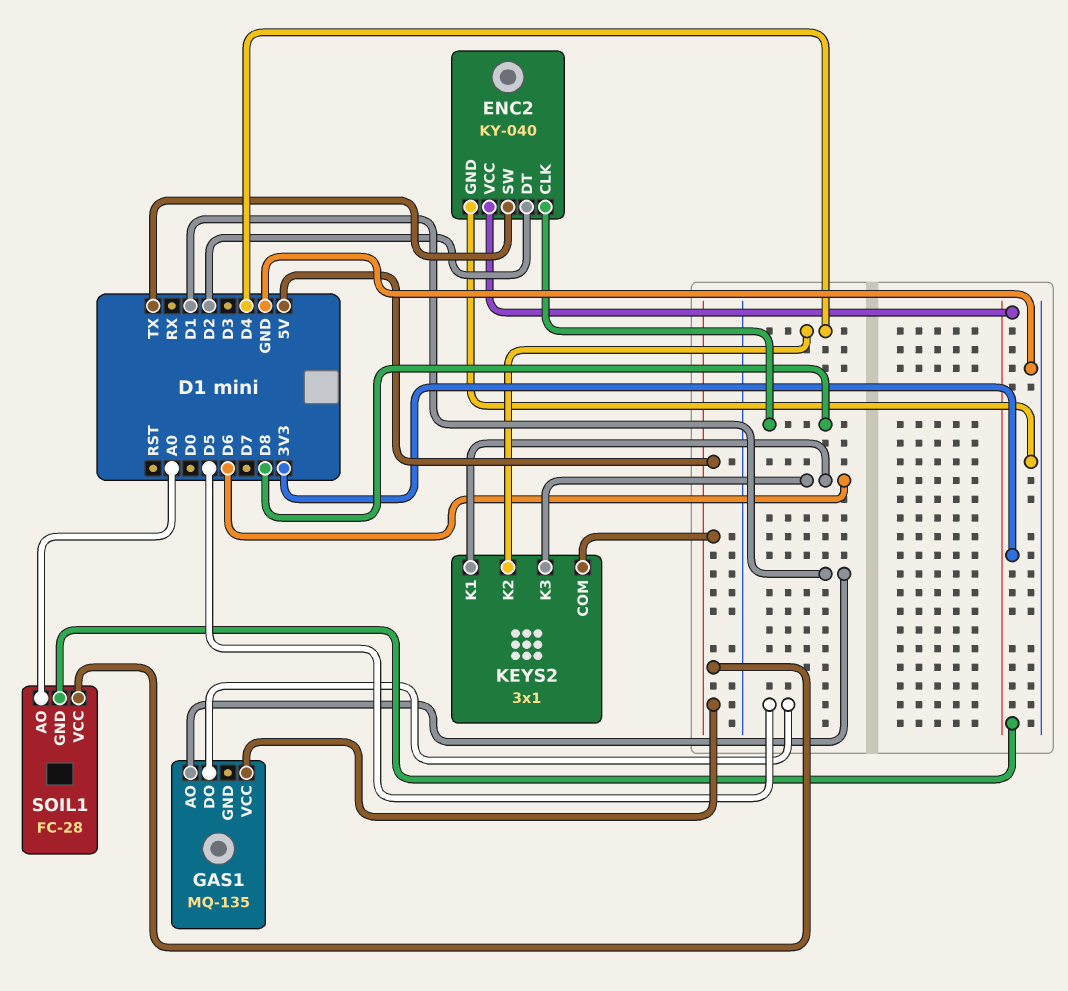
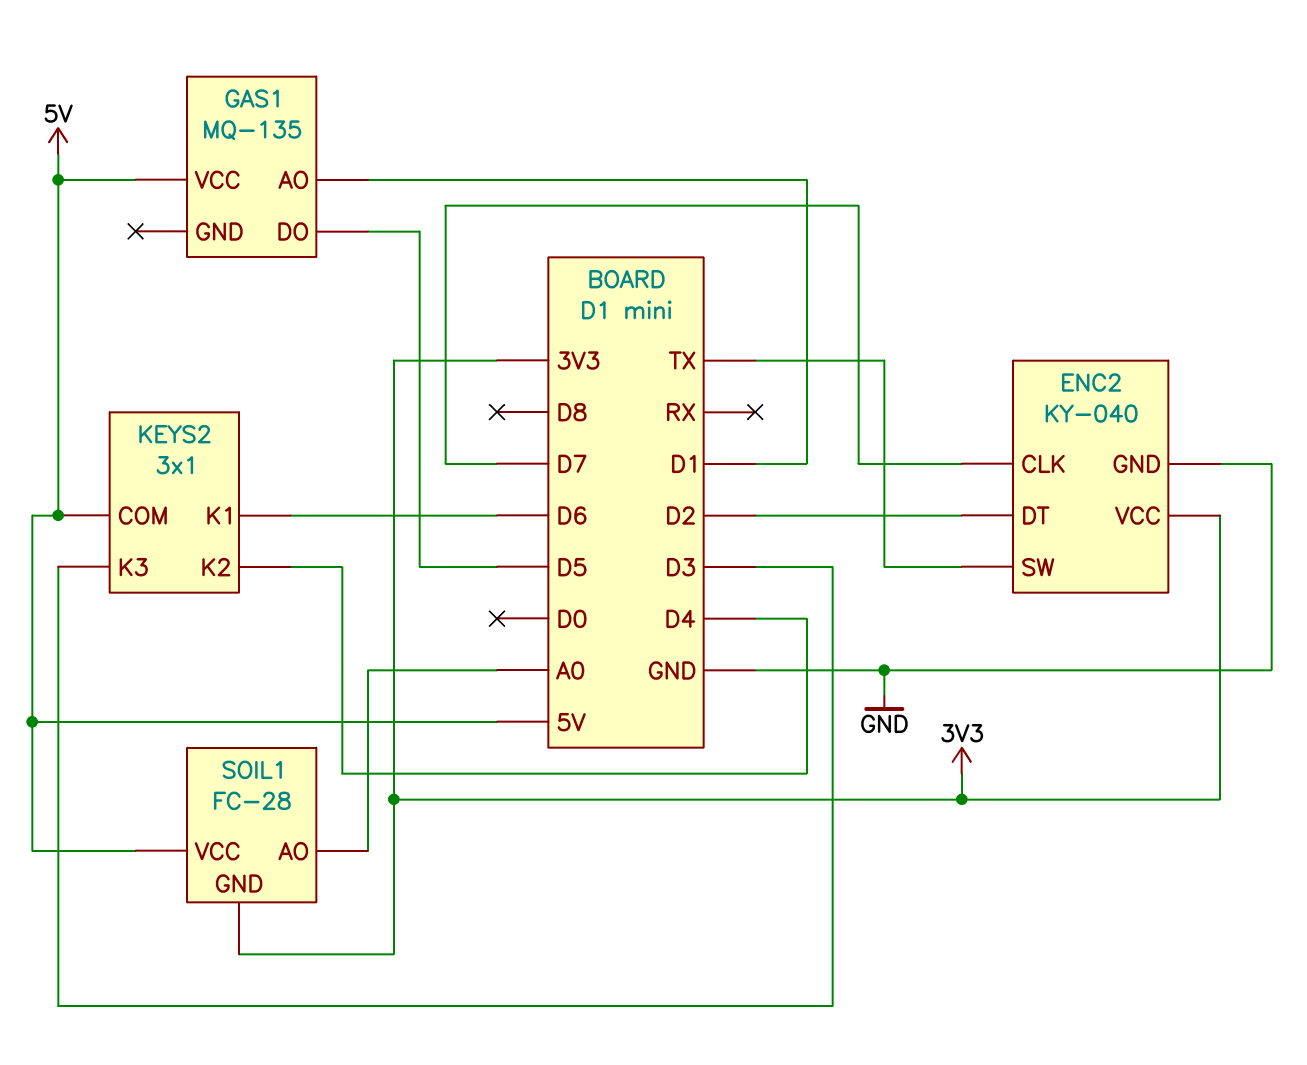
ENC2 pin CLK: D8 -> D7
KEYS2 pin K3: D6 -> D3

